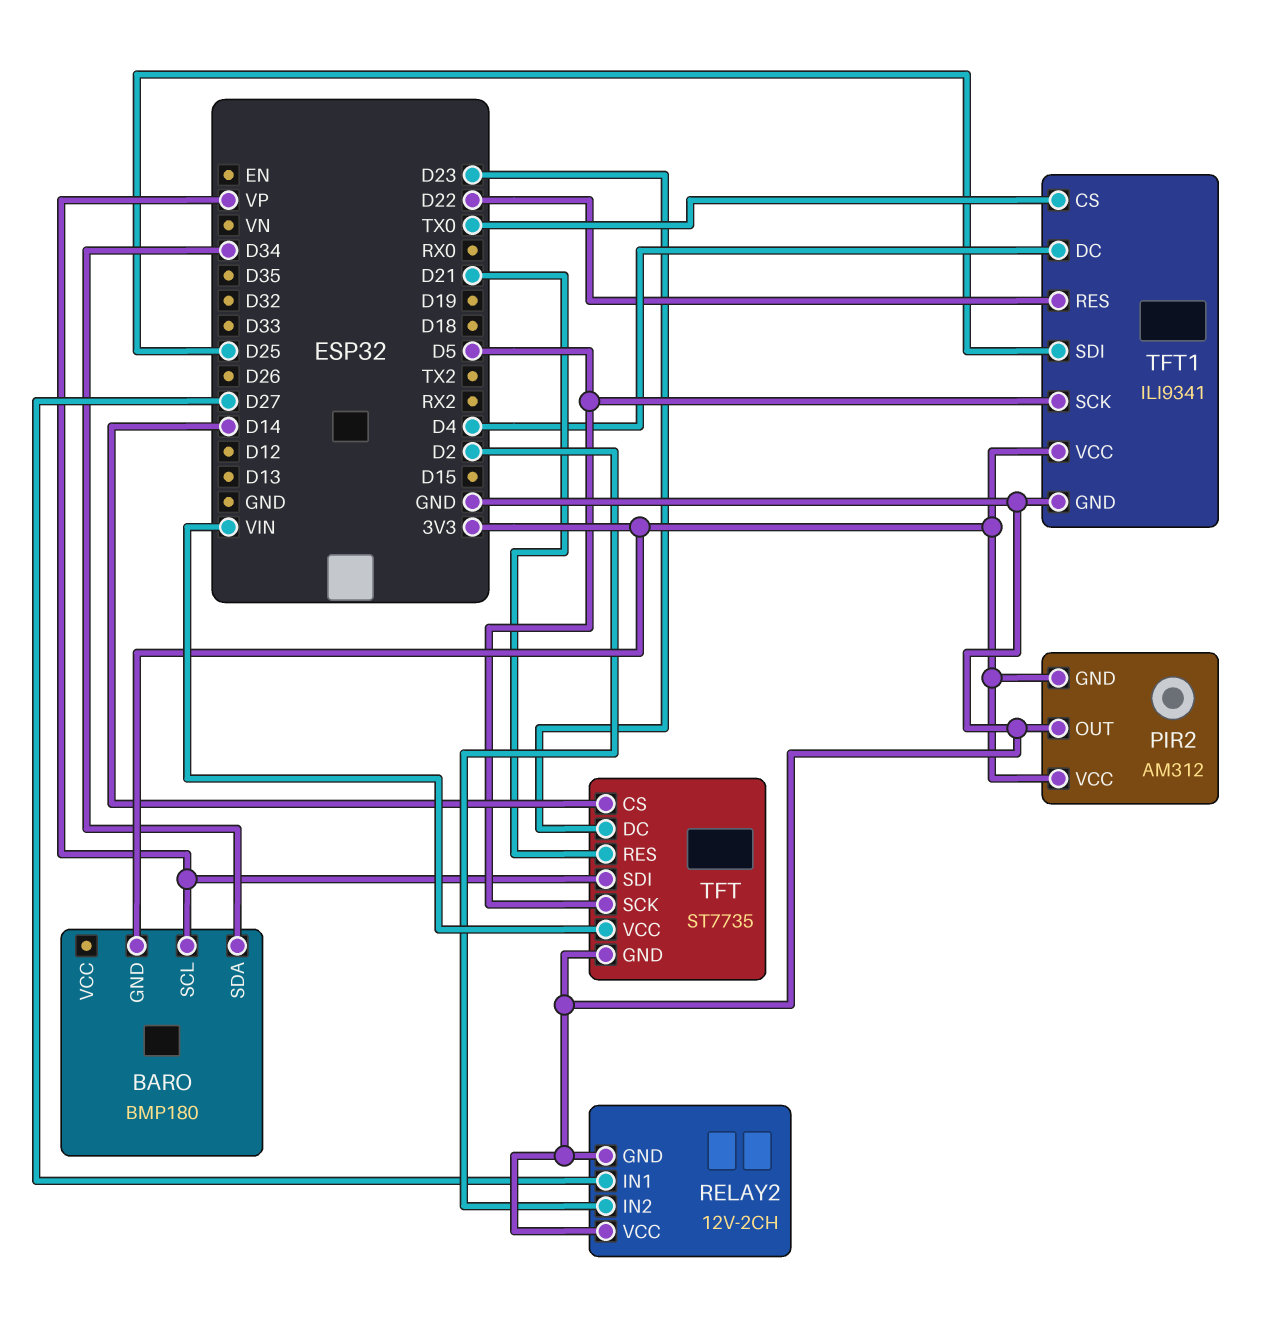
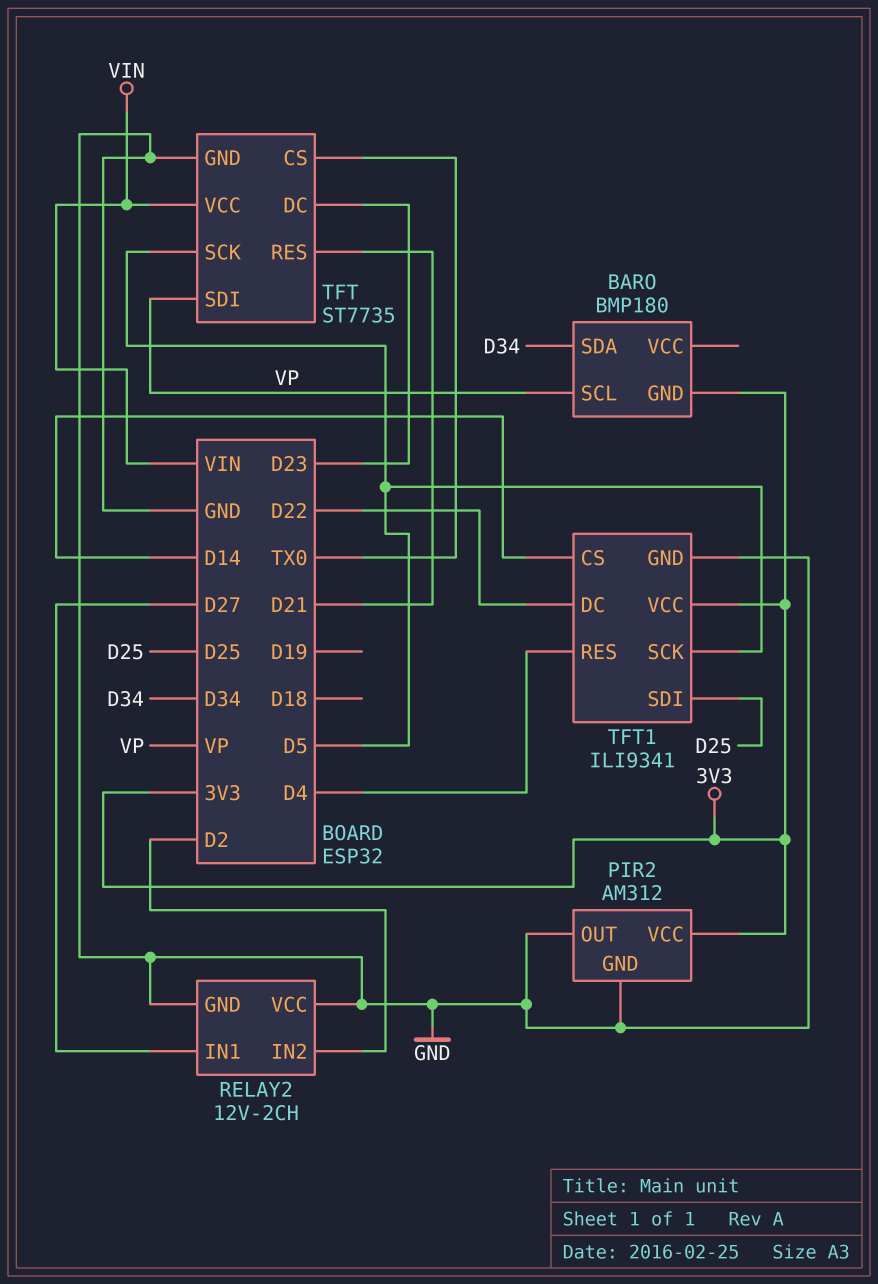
PIR2 pin GND: 3V3 -> GND
TFT pin CS: D14 -> TX0
TFT1 pin CS: TX0 -> D14
TFT1 pin DC: D4 -> D22
TFT1 pin RES: D22 -> D4

